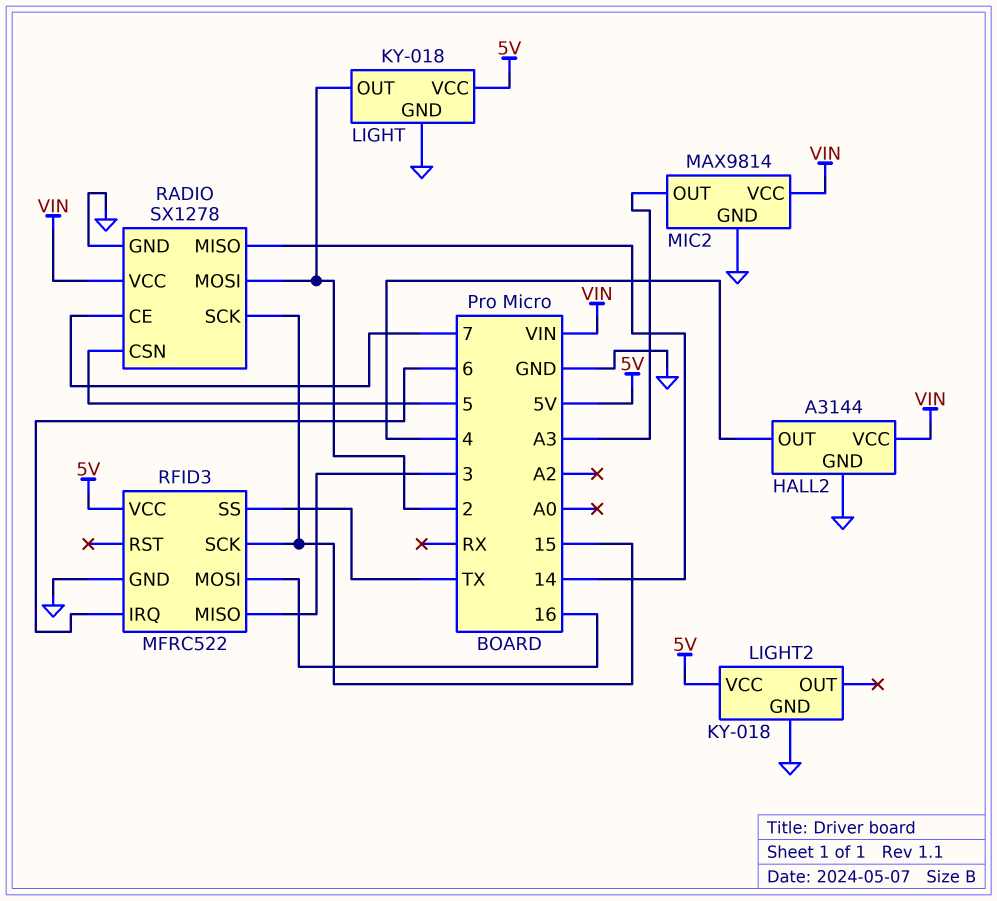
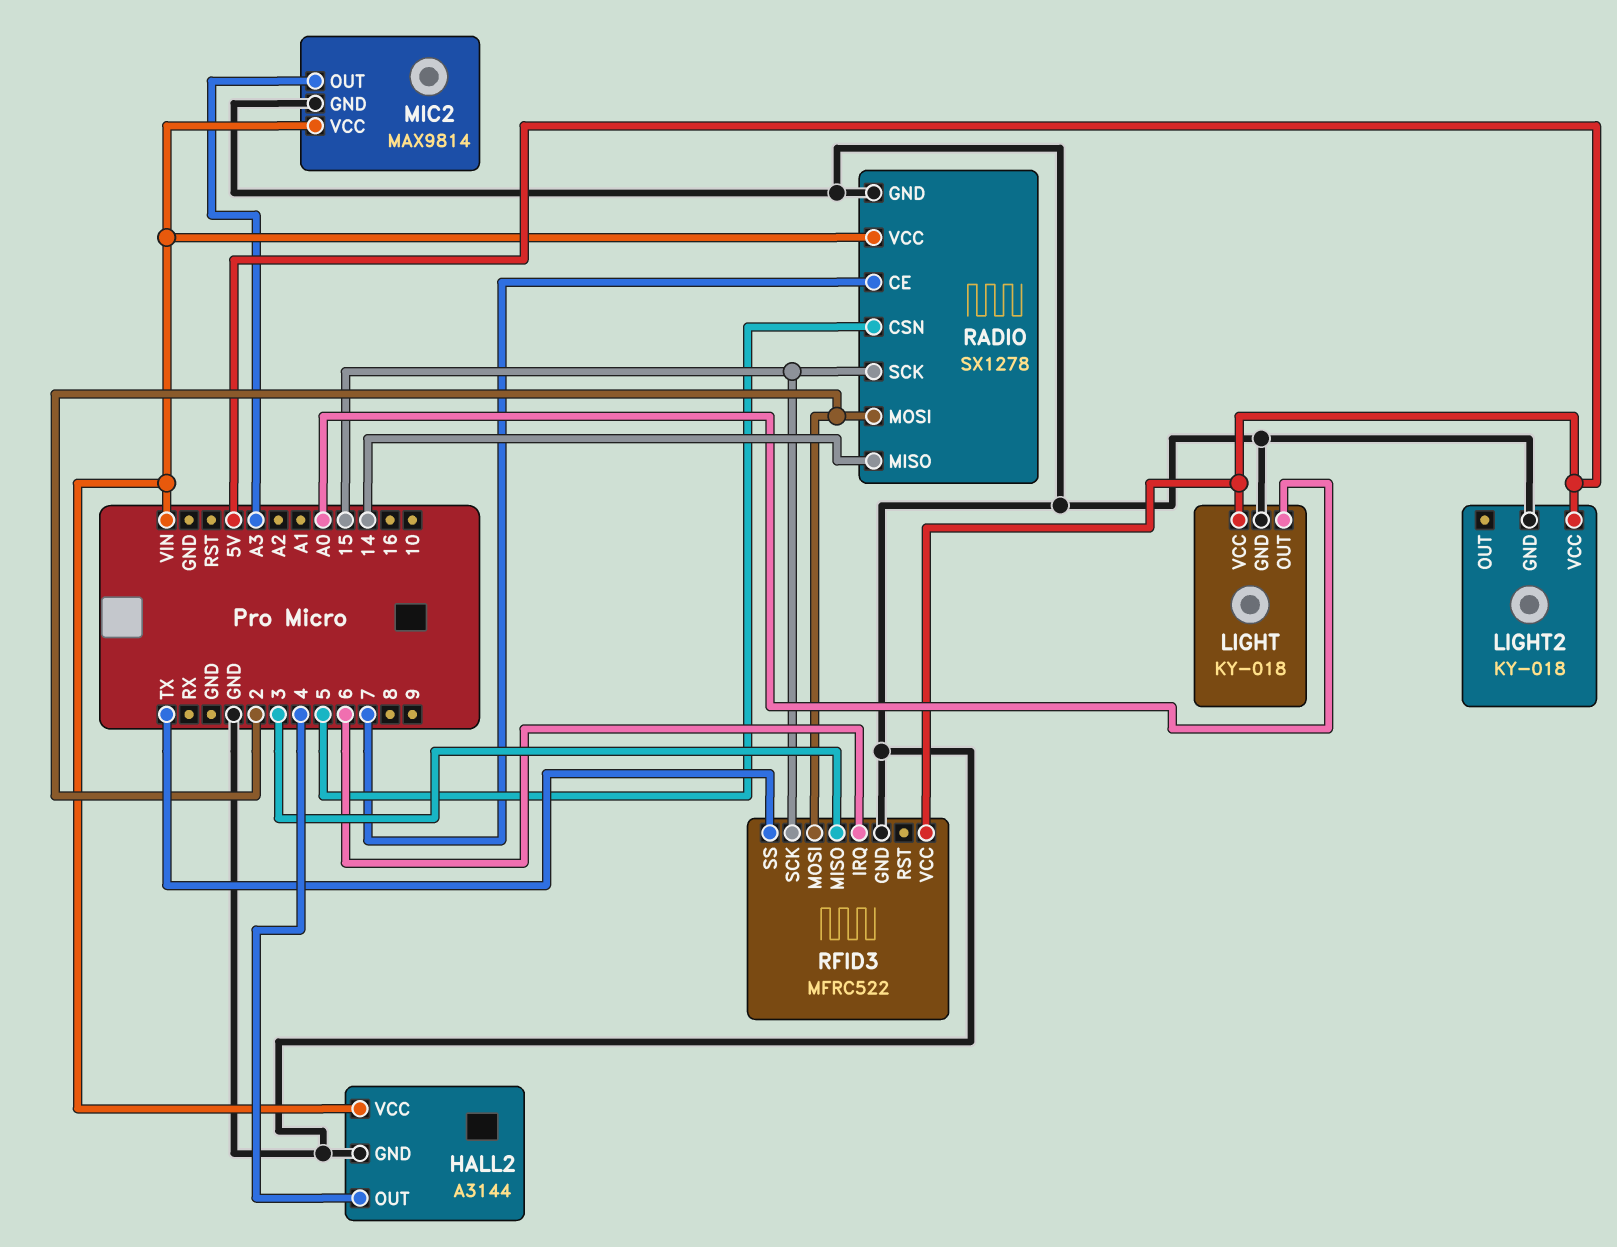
LIGHT pin OUT: 2 -> A0
RFID3 pin MOSI: 16 -> 2

